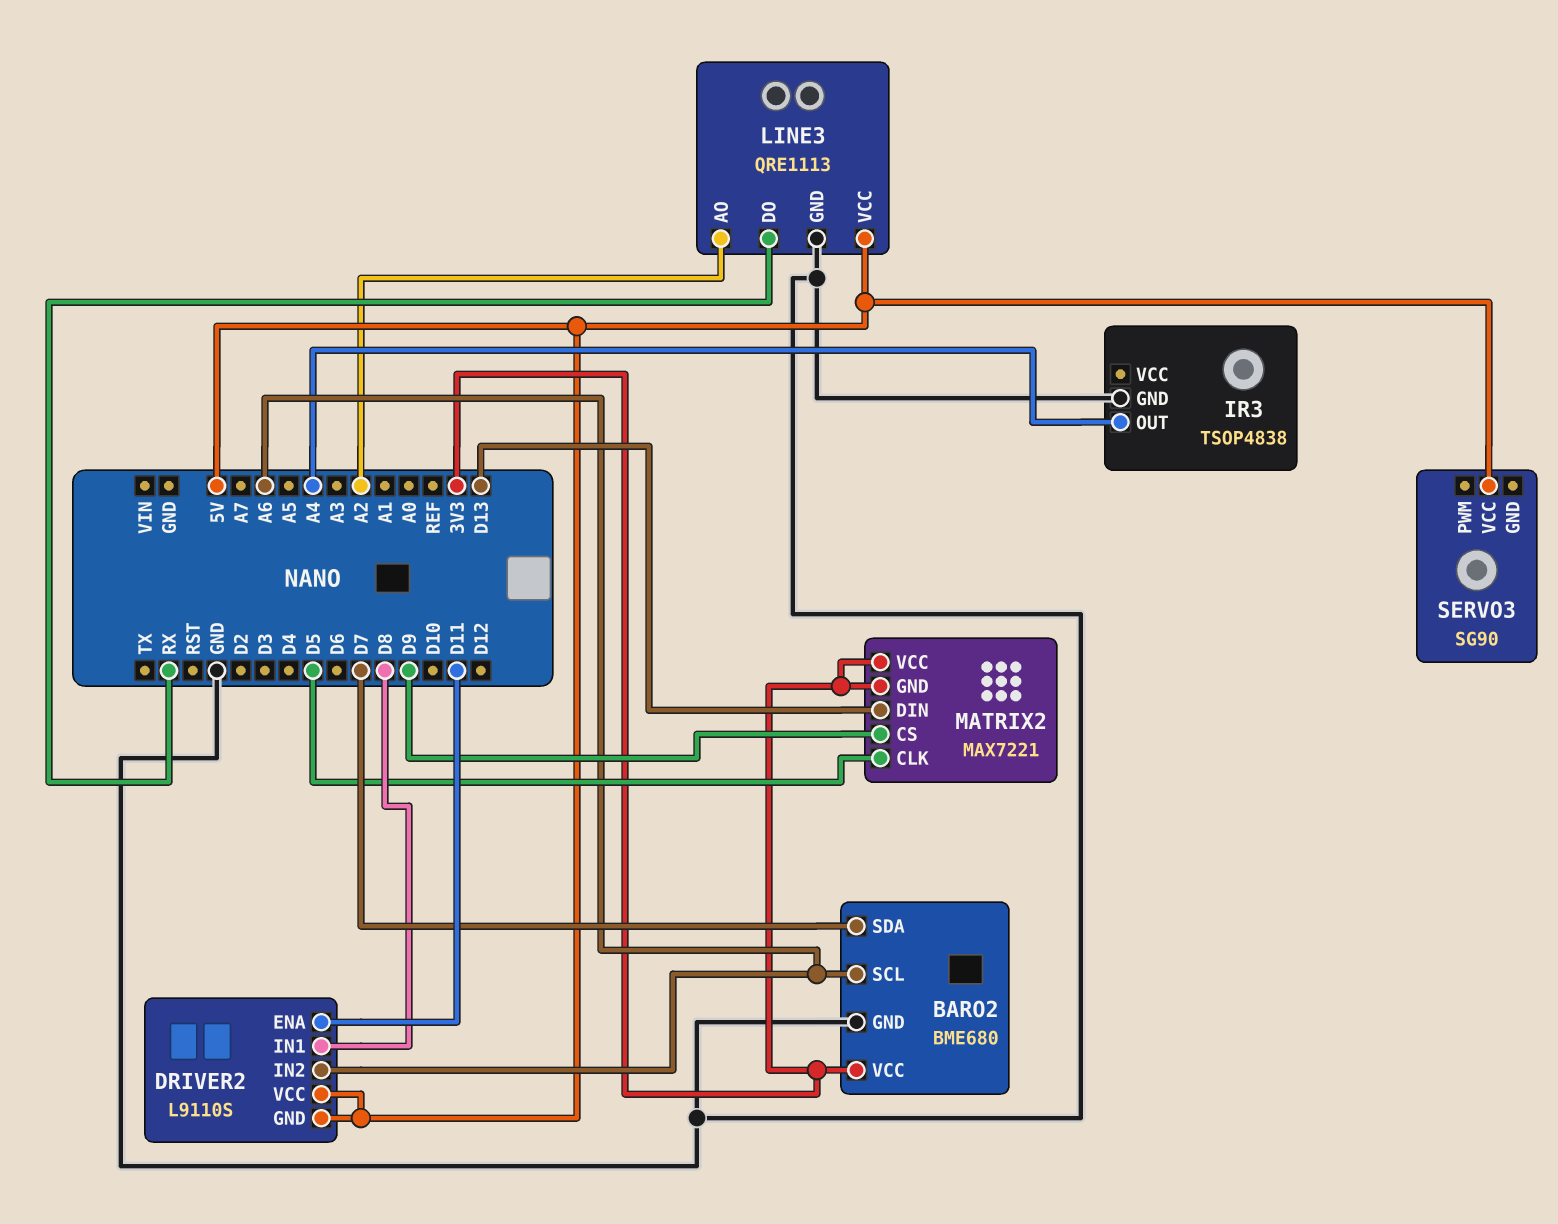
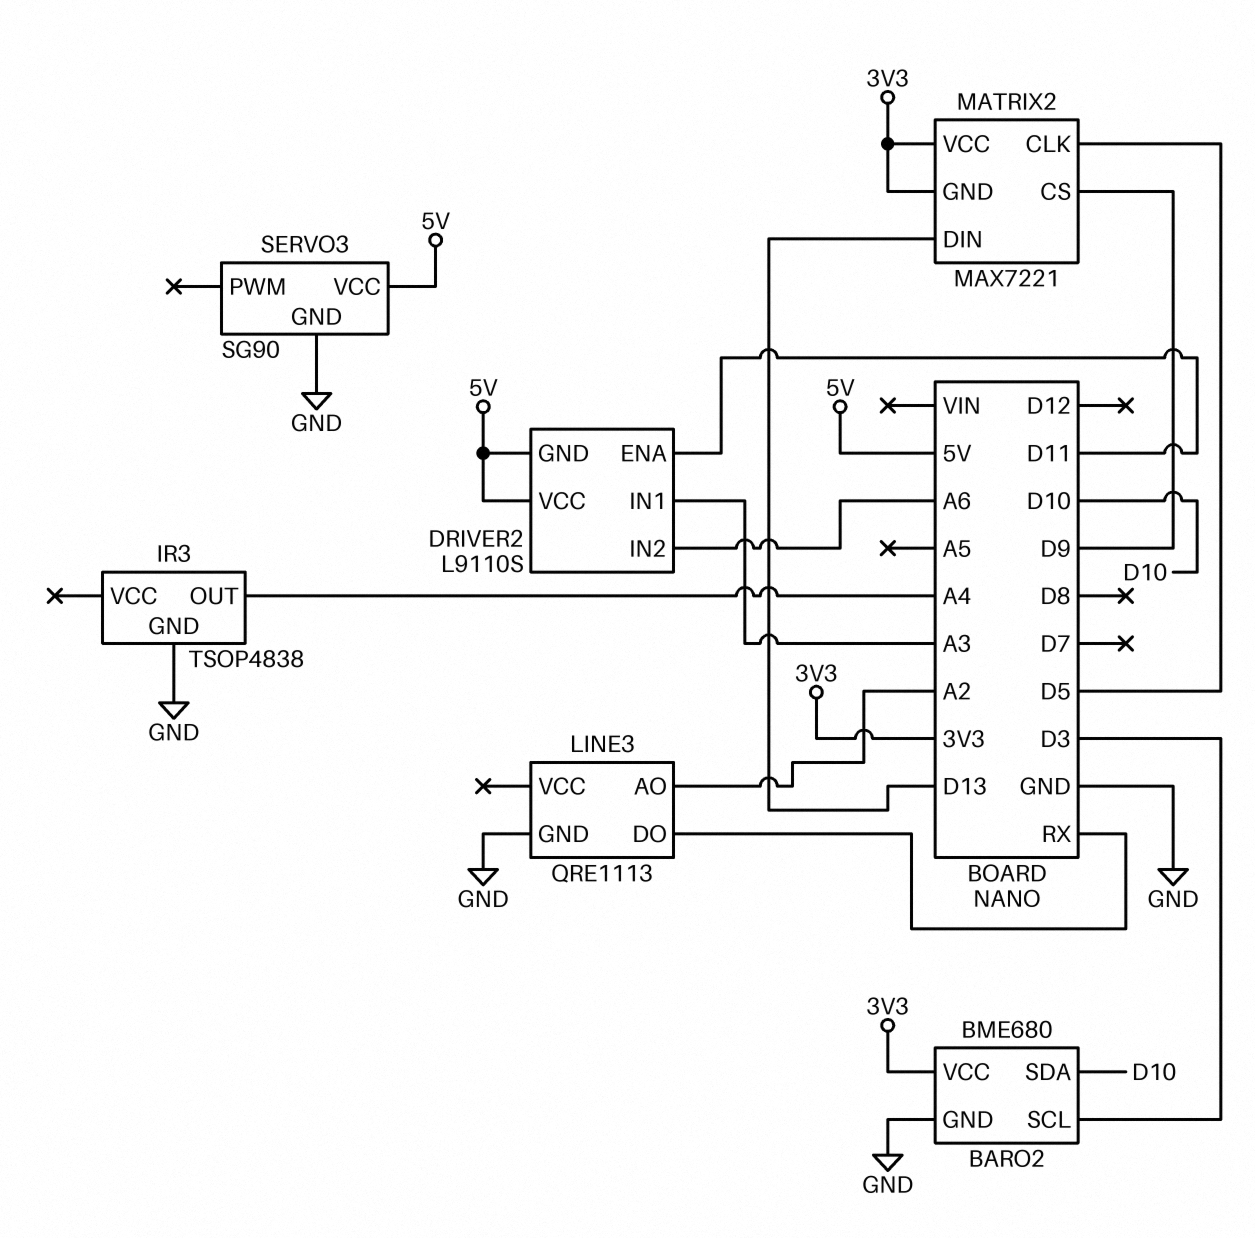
BARO2 pin SCL: A6 -> D3
BARO2 pin SDA: D7 -> D10
DRIVER2 pin IN1: D8 -> A3
LINE3 pin VCC: 5V -> none
SERVO3 pin GND: none -> GND

